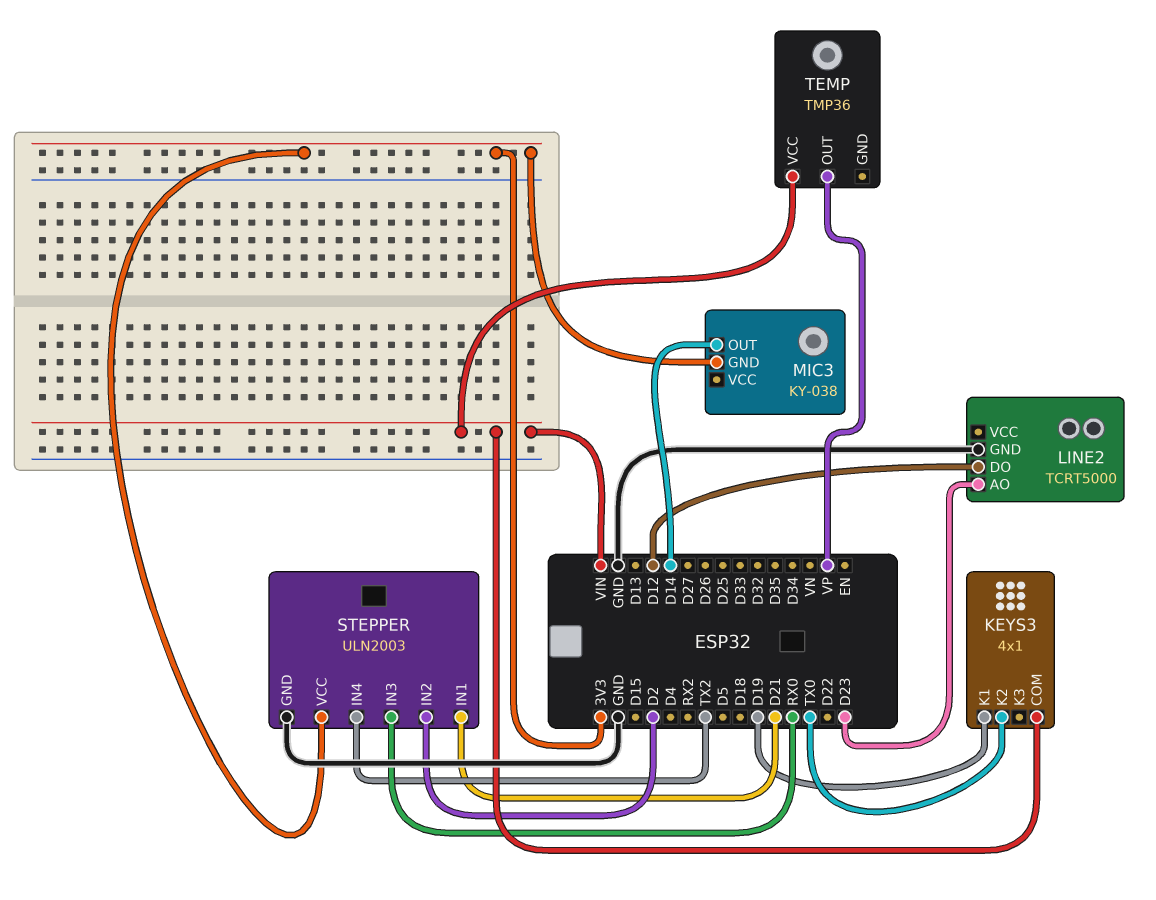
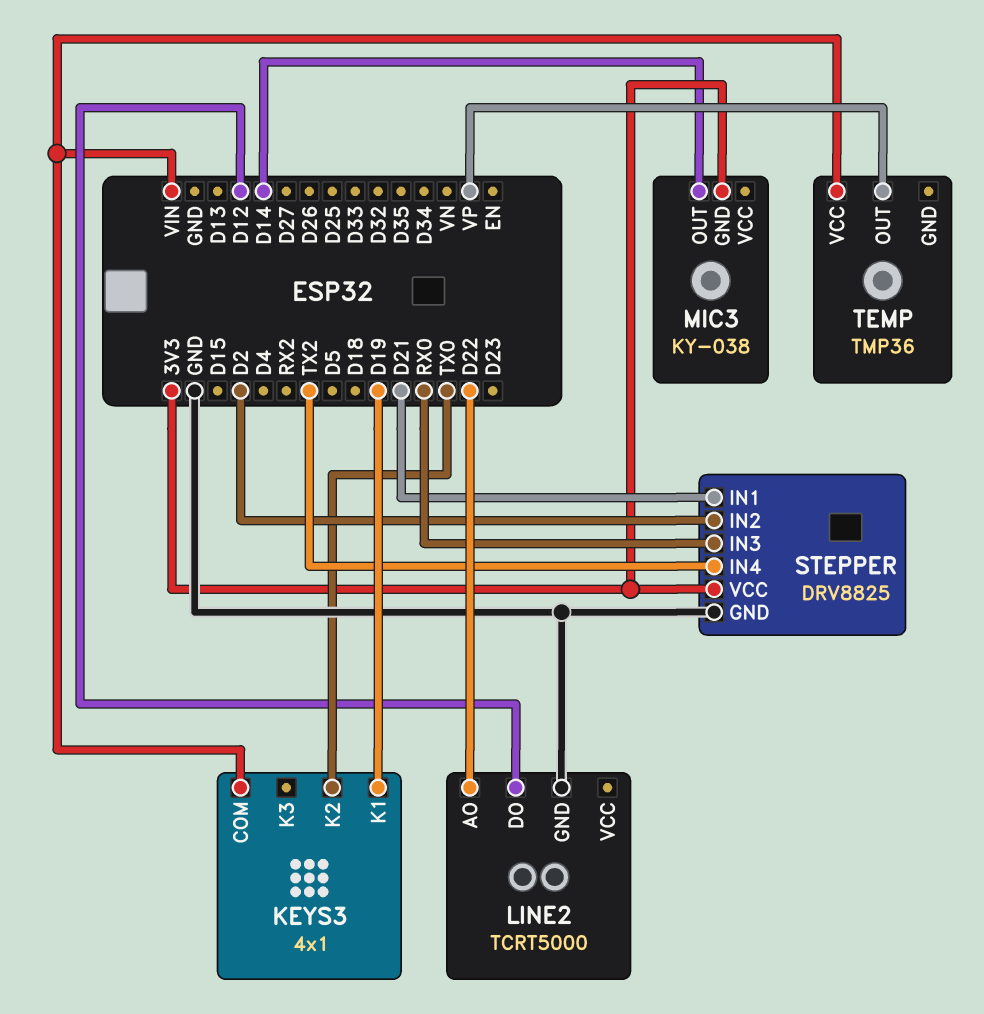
LINE2 pin AO: D23 -> D22
STEPPER: ULN2003 -> DRV8825

